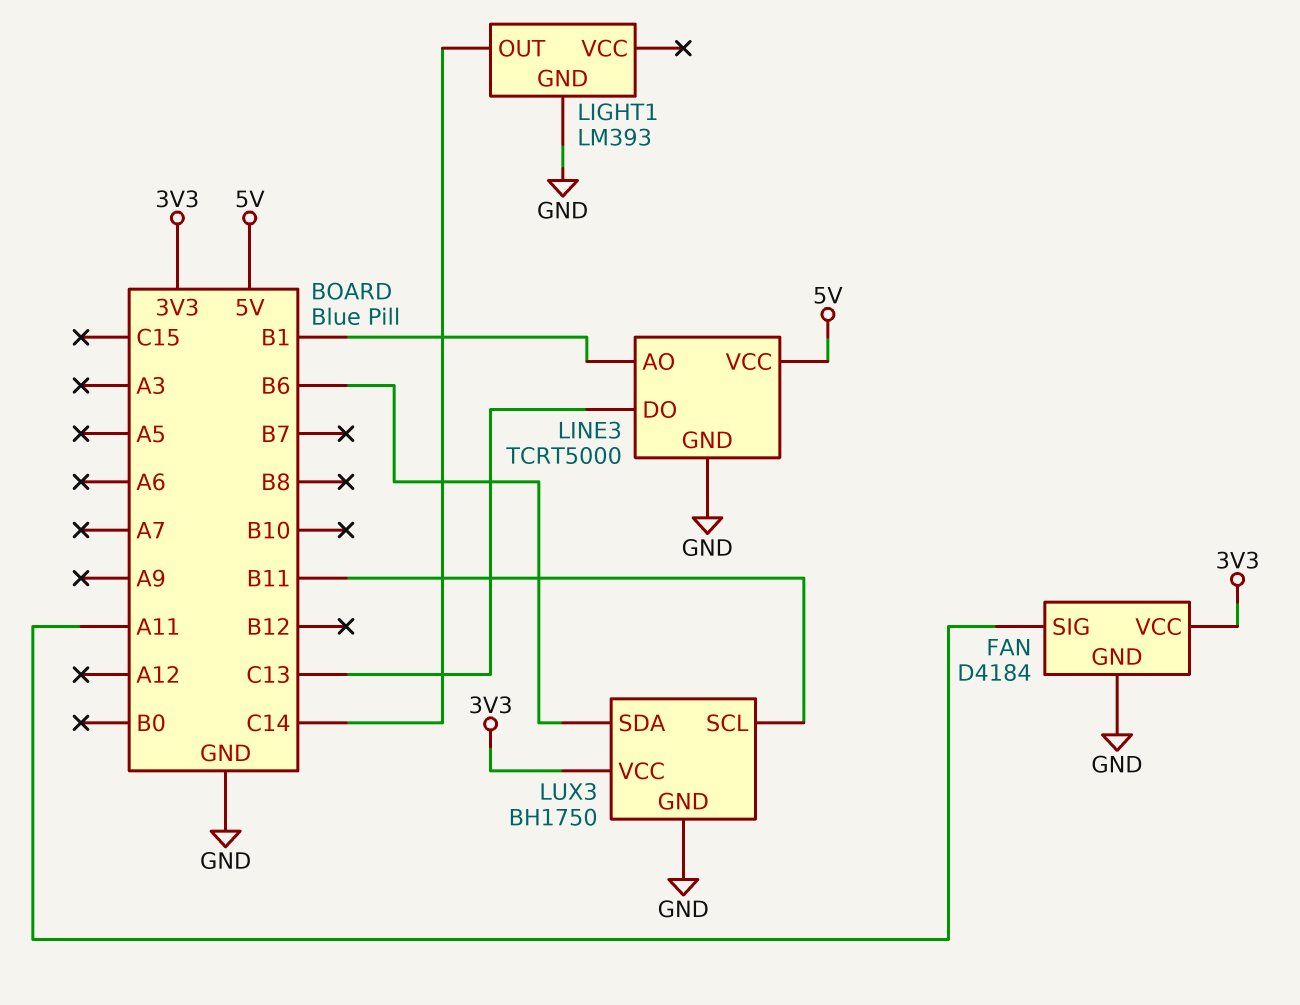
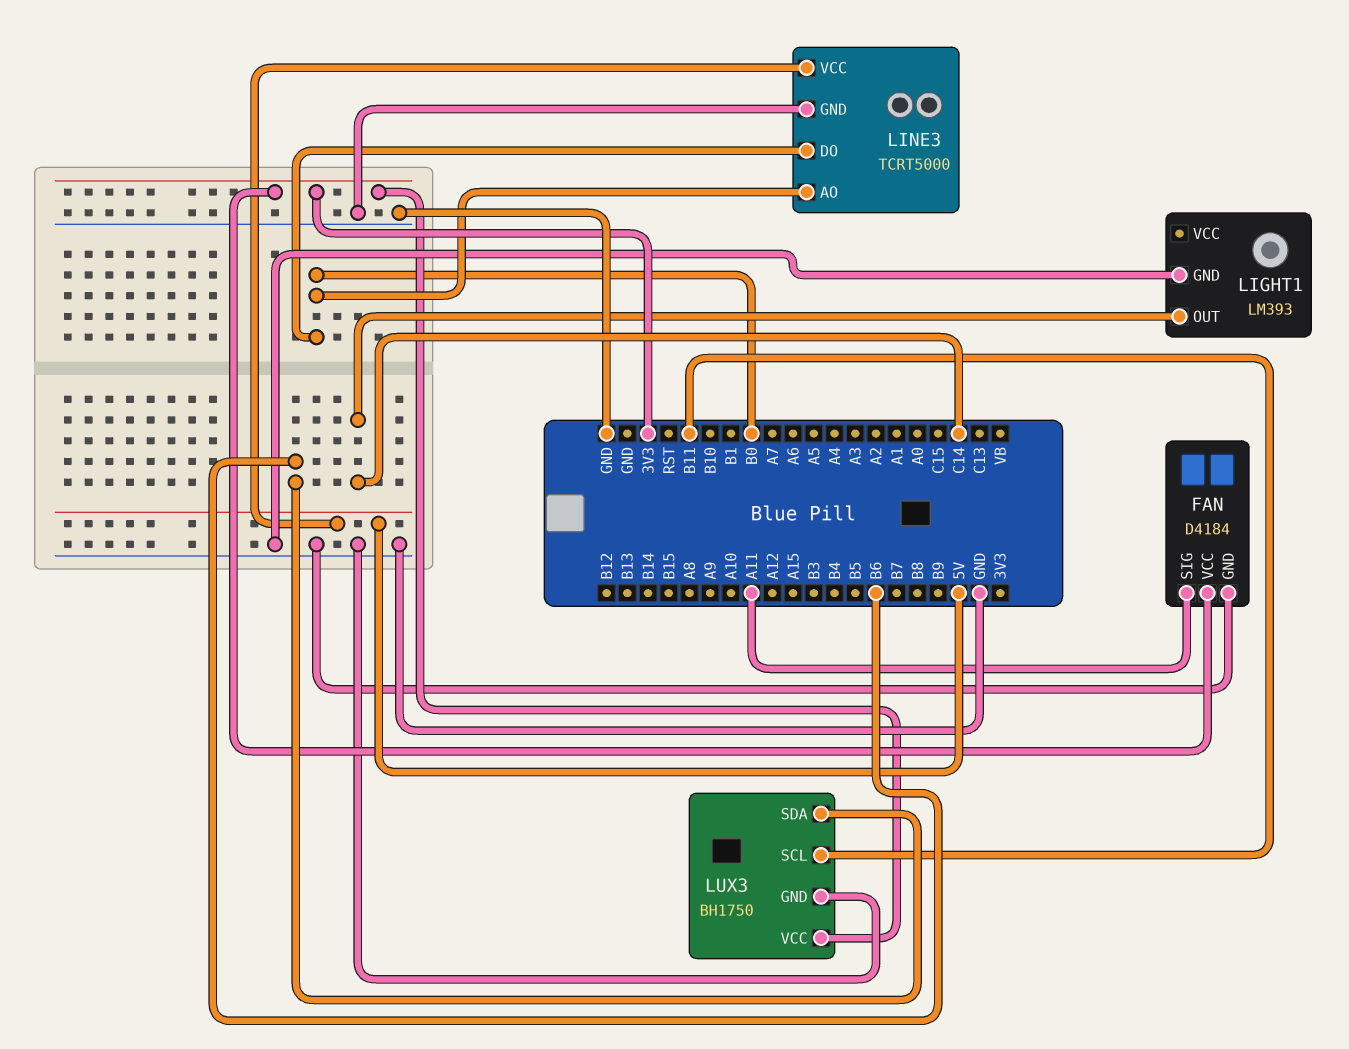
LINE3 pin AO: B1 -> B0
LINE3 pin DO: C13 -> B0

